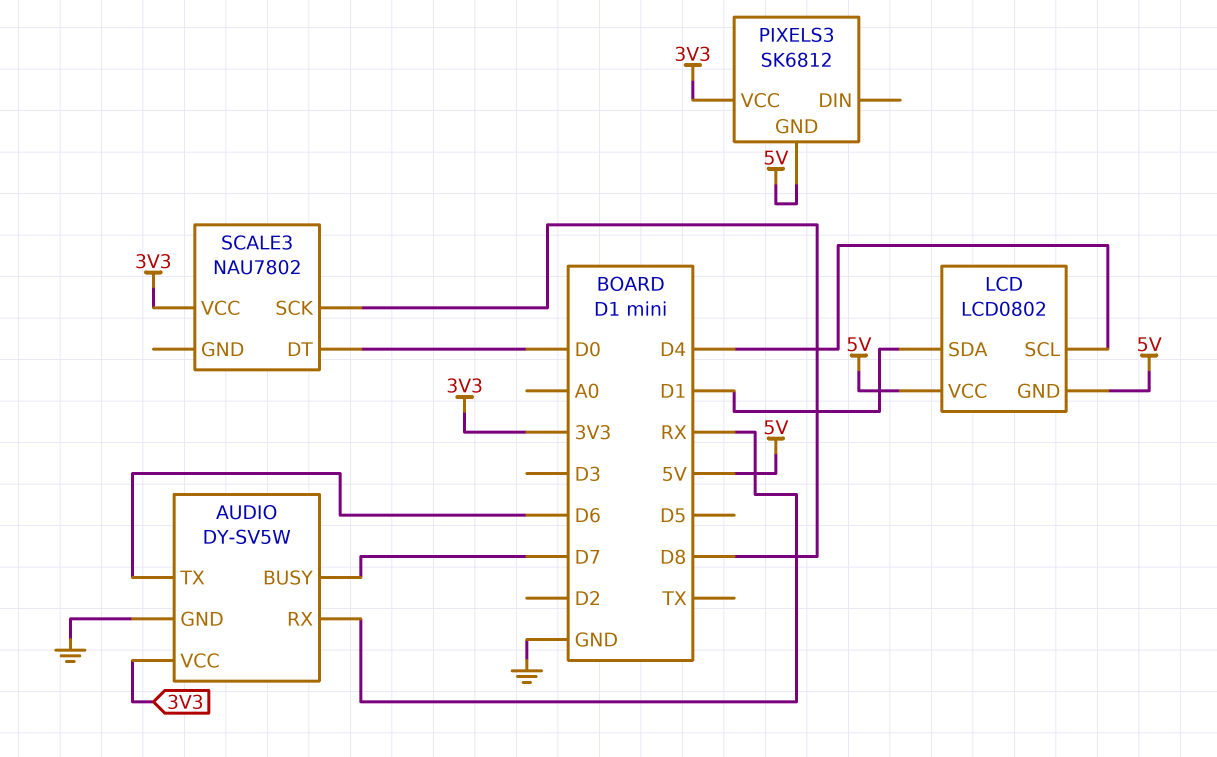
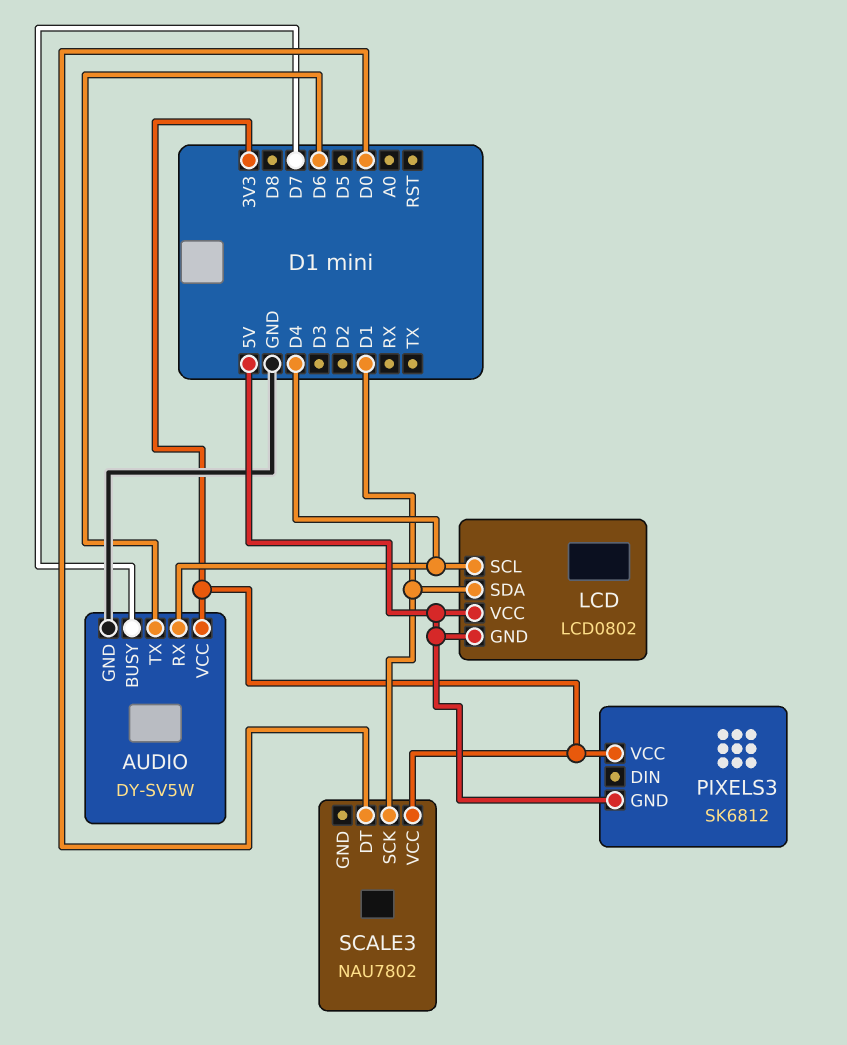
AUDIO pin RX: RX -> D4
SCALE3 pin SCK: D8 -> D1

